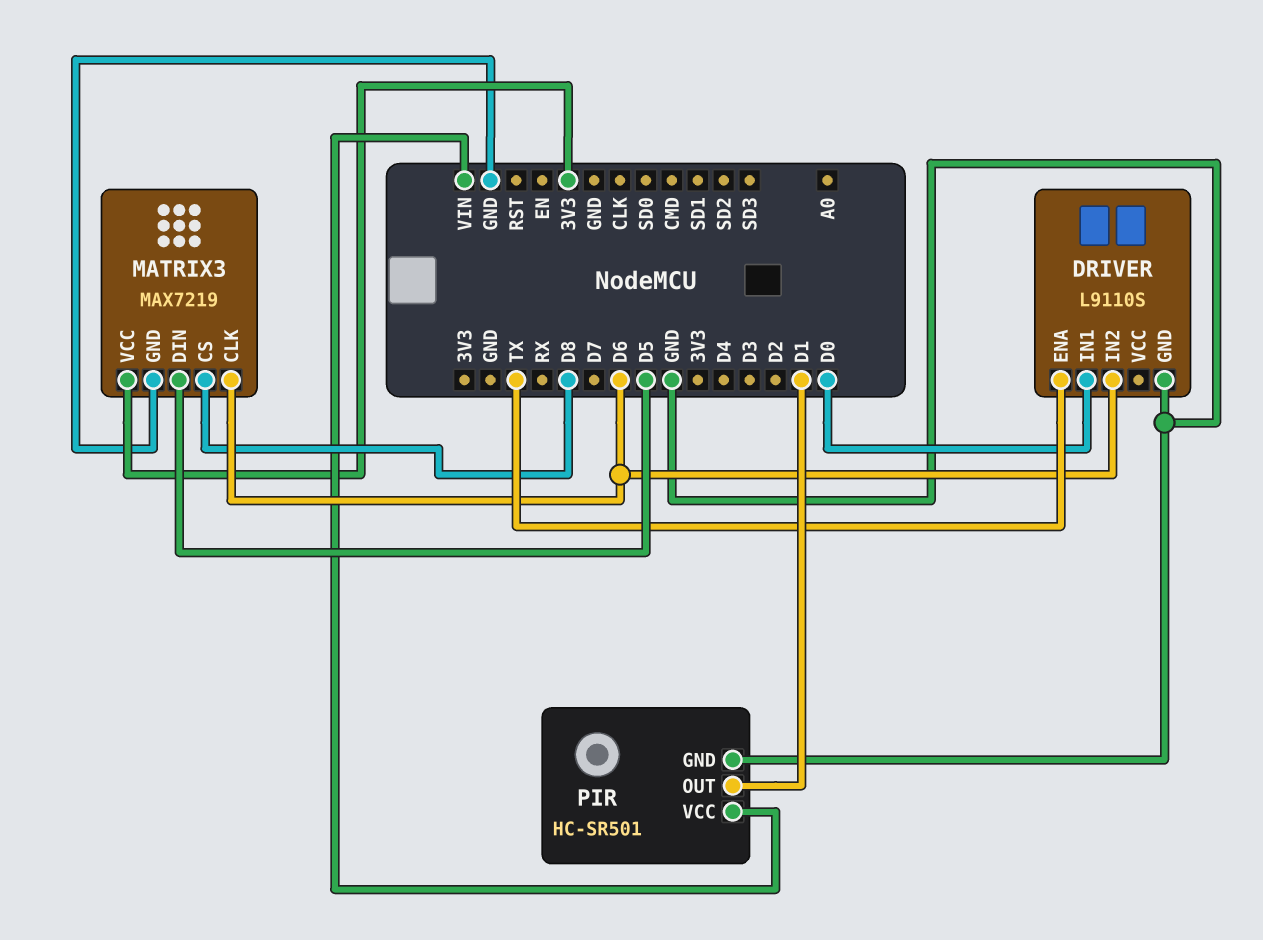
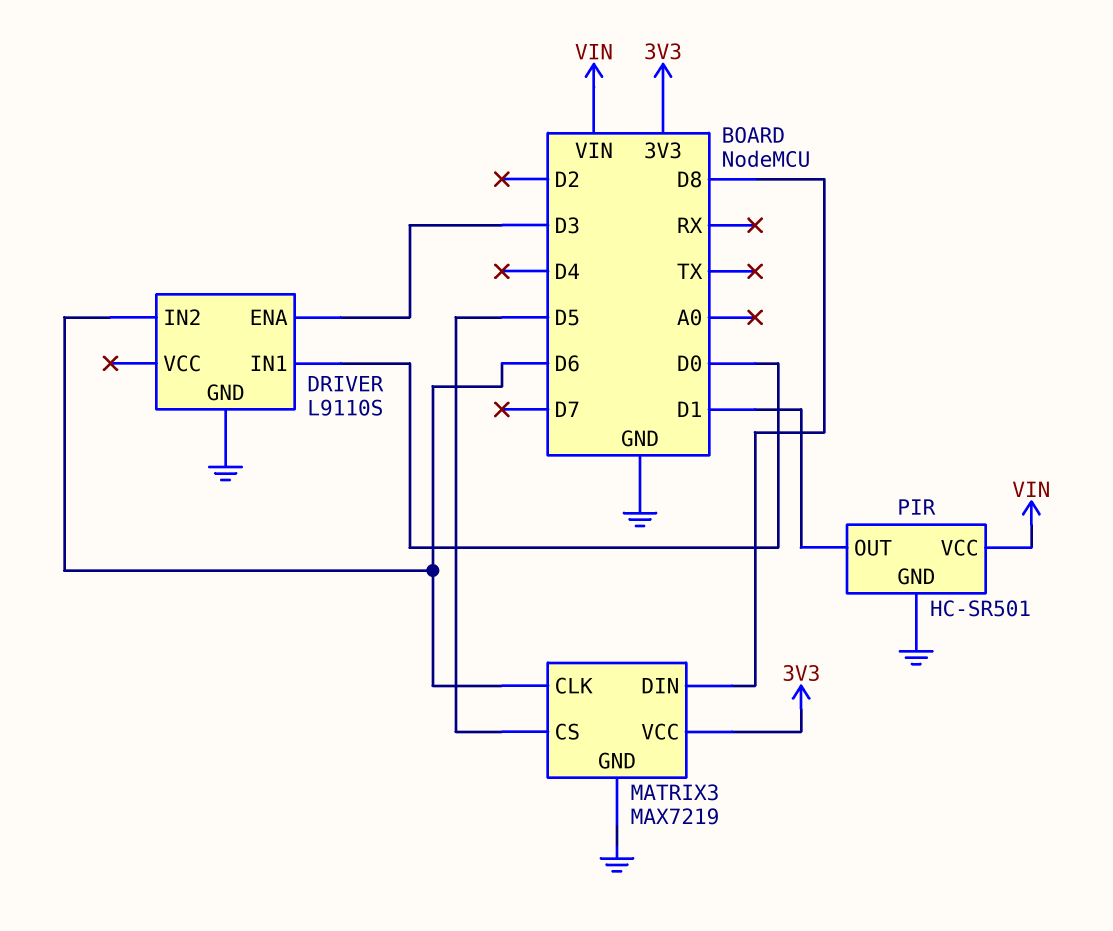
DRIVER pin ENA: TX -> D3
MATRIX3 pin CS: D8 -> D5
MATRIX3 pin DIN: D5 -> D8

